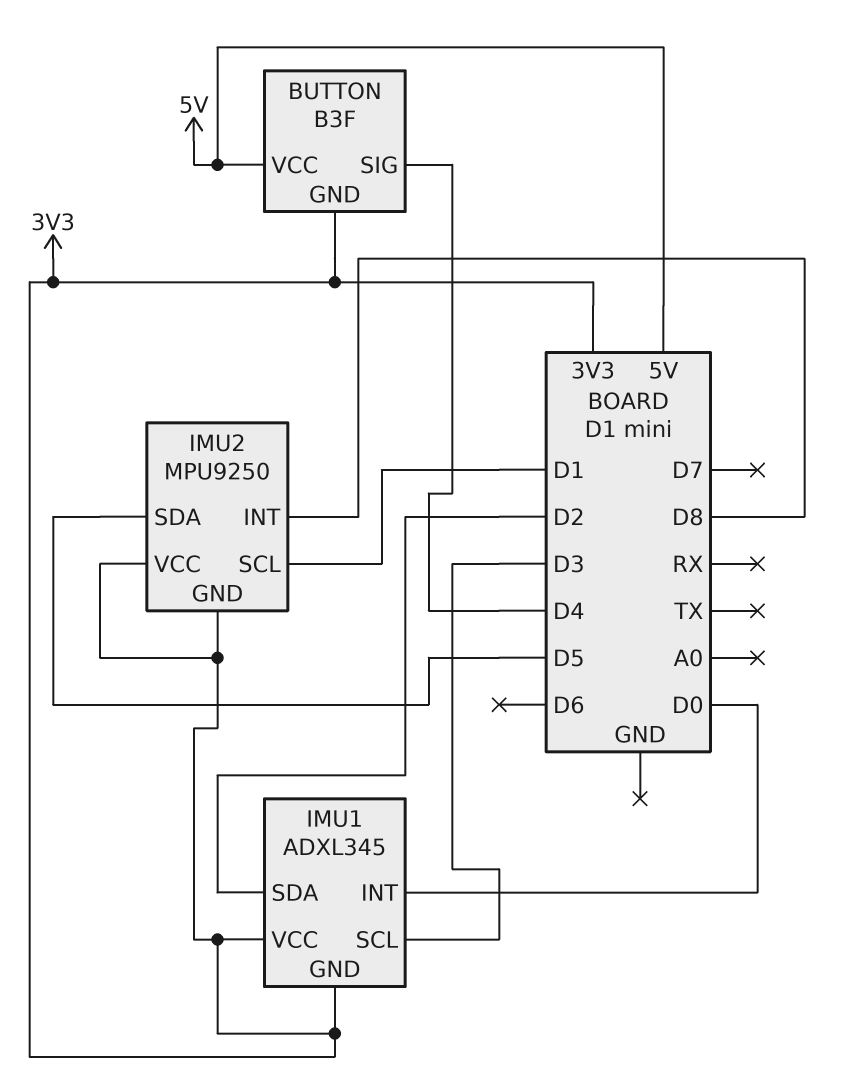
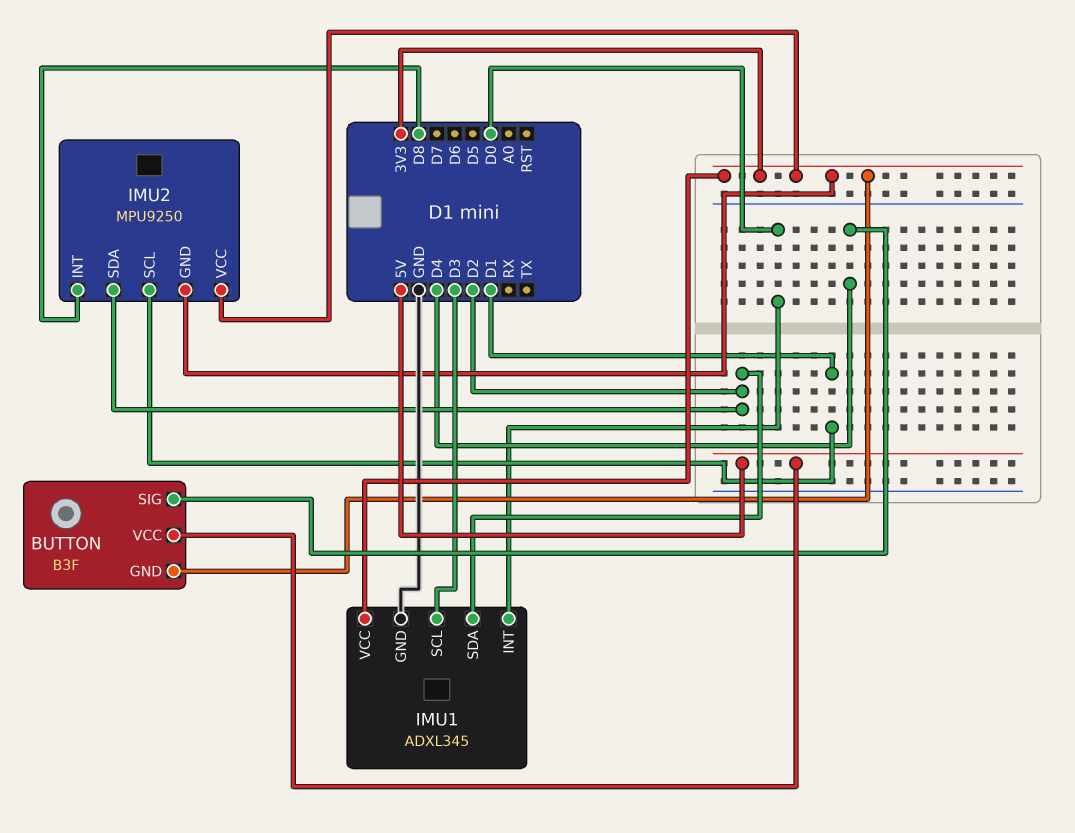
IMU1 pin GND: 3V3 -> GND
IMU2 pin SDA: D5 -> D2

